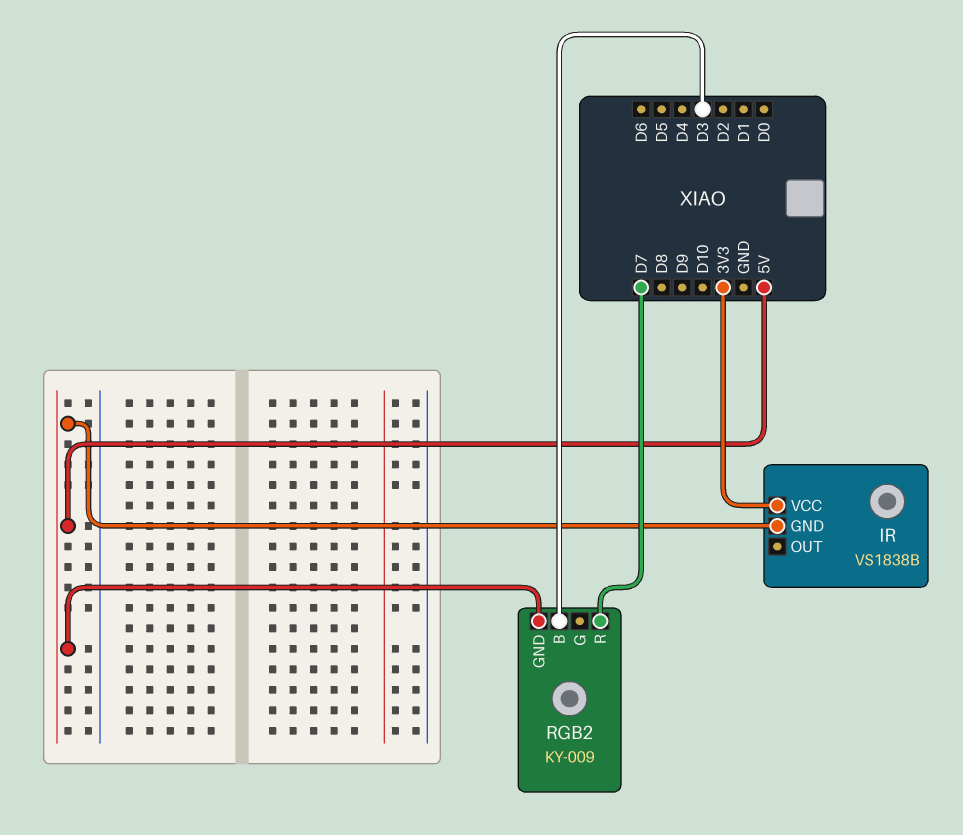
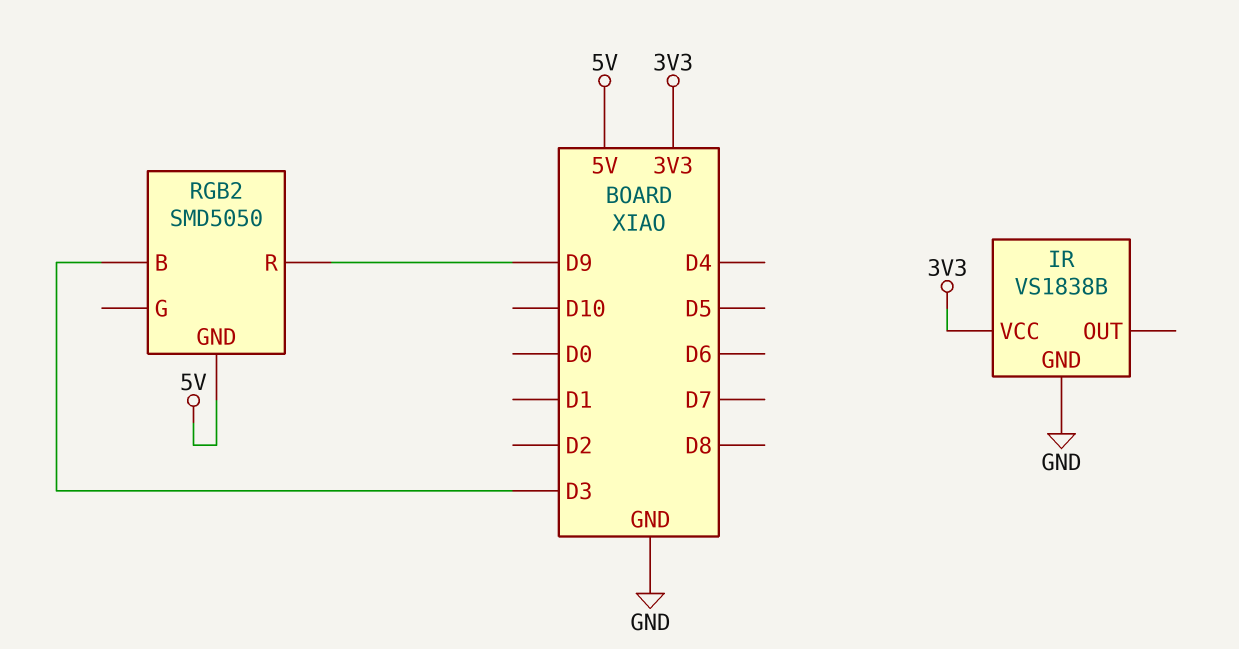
IR pin GND: 5V -> GND
RGB2: KY-009 -> SMD5050
RGB2 pin R: D7 -> D9

